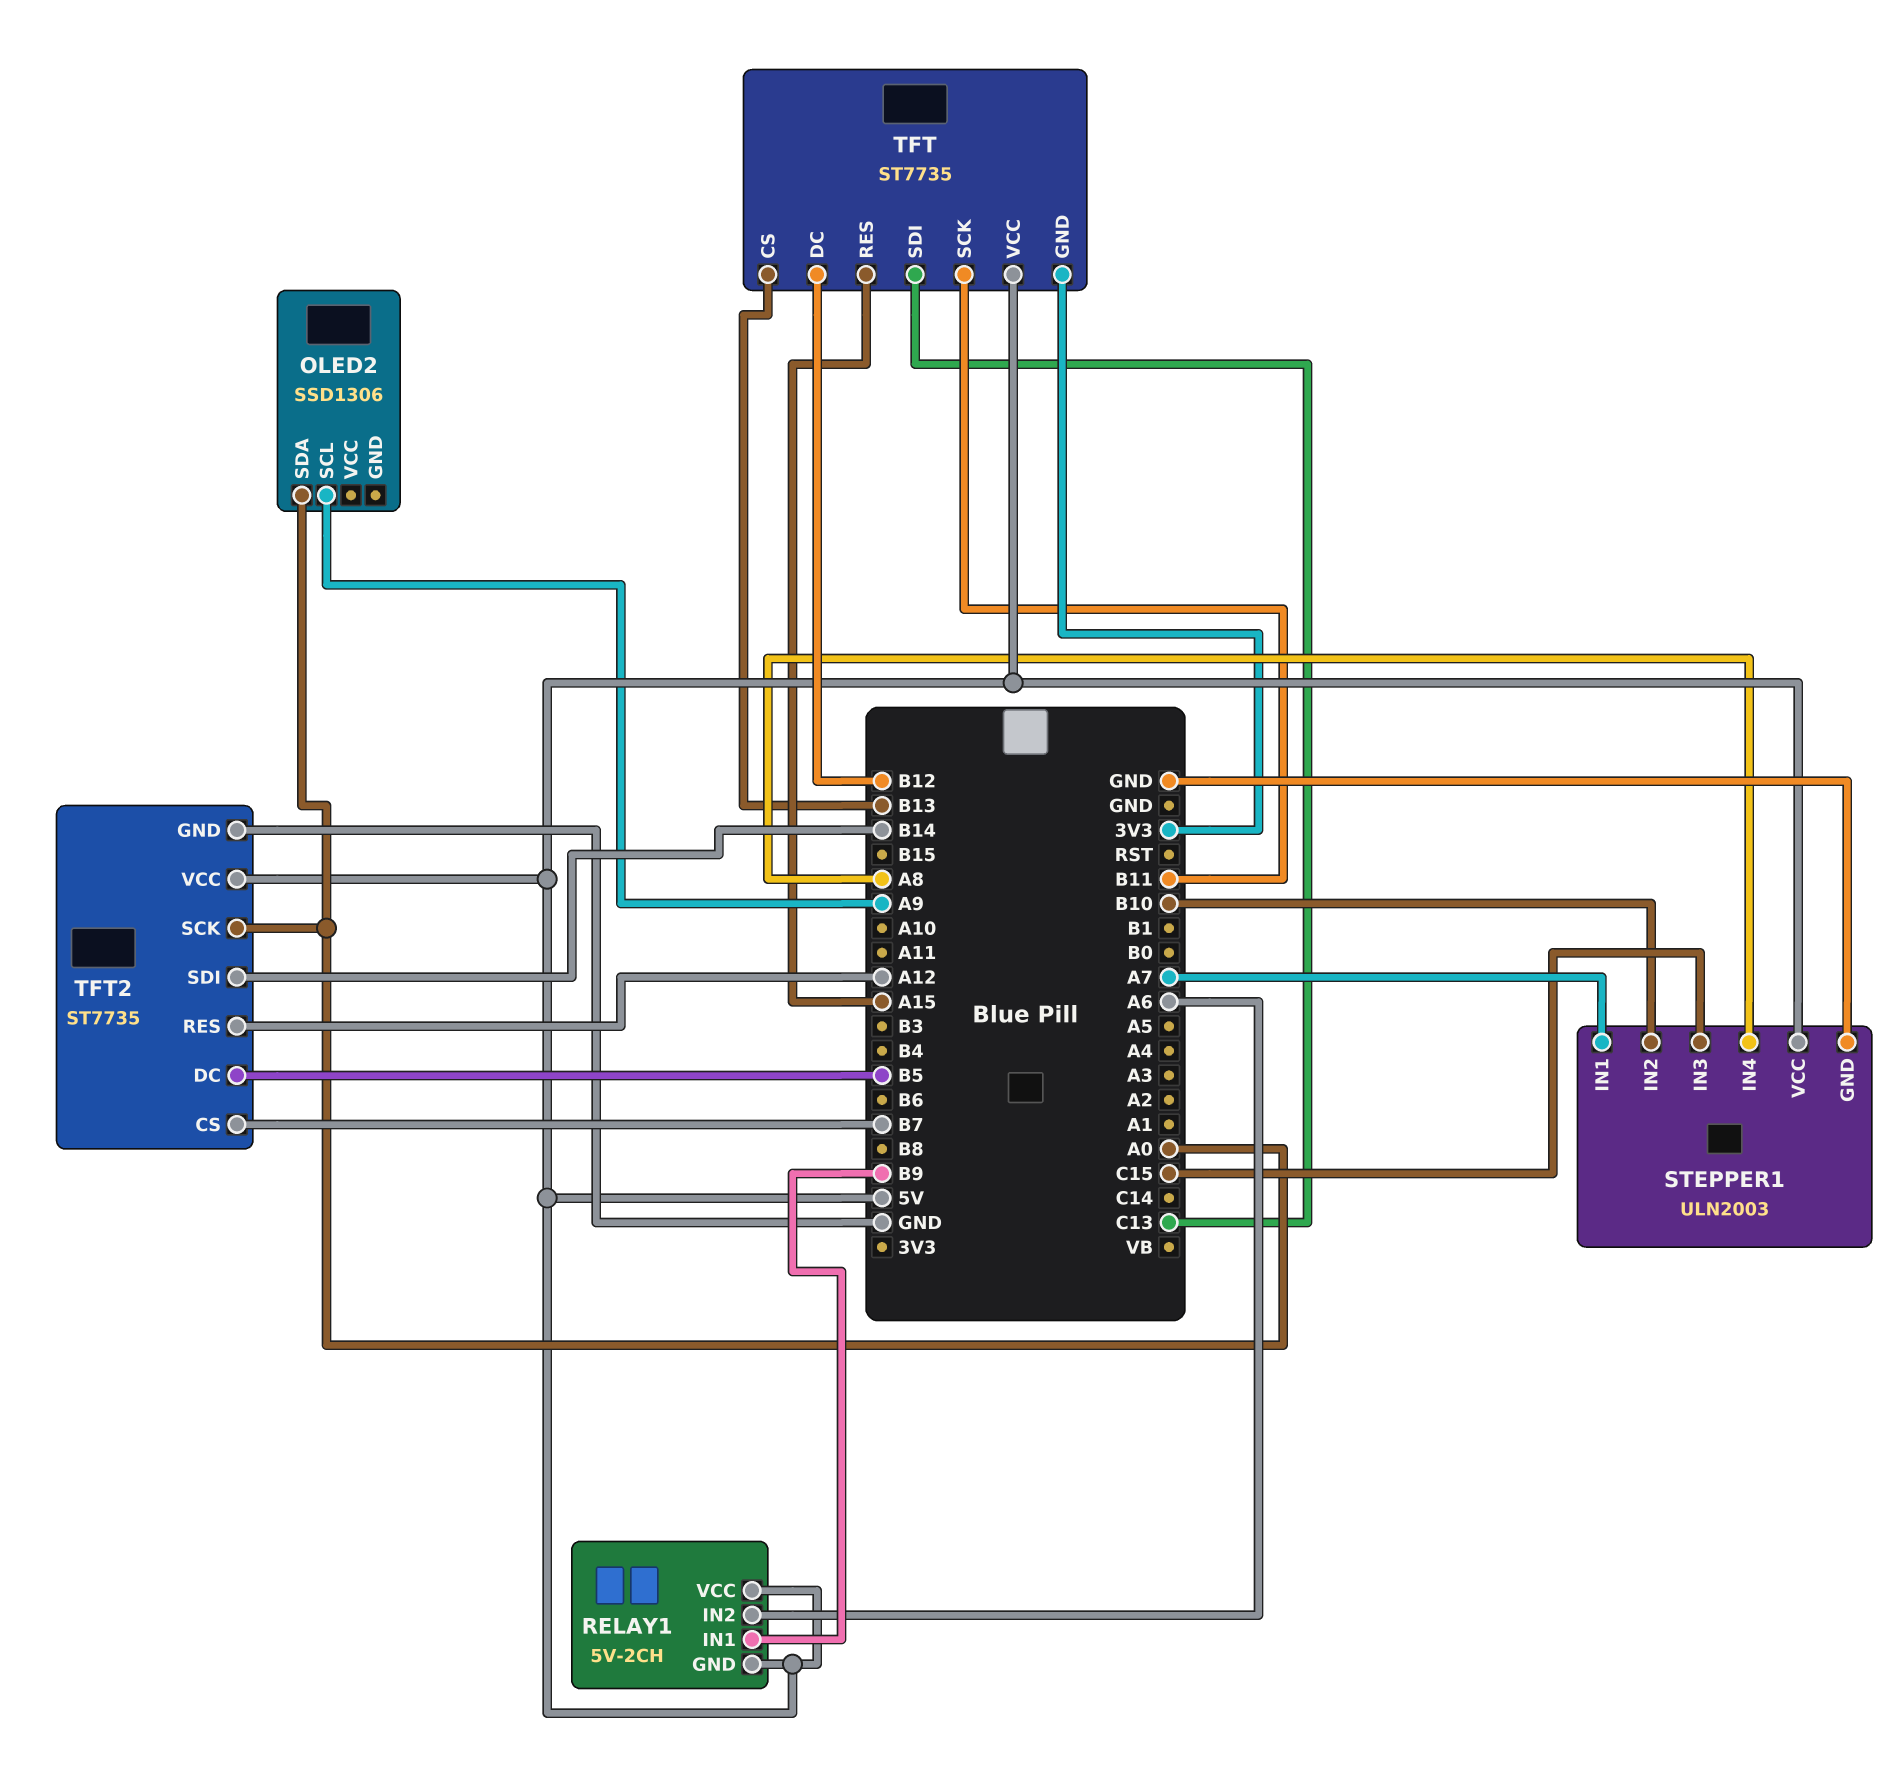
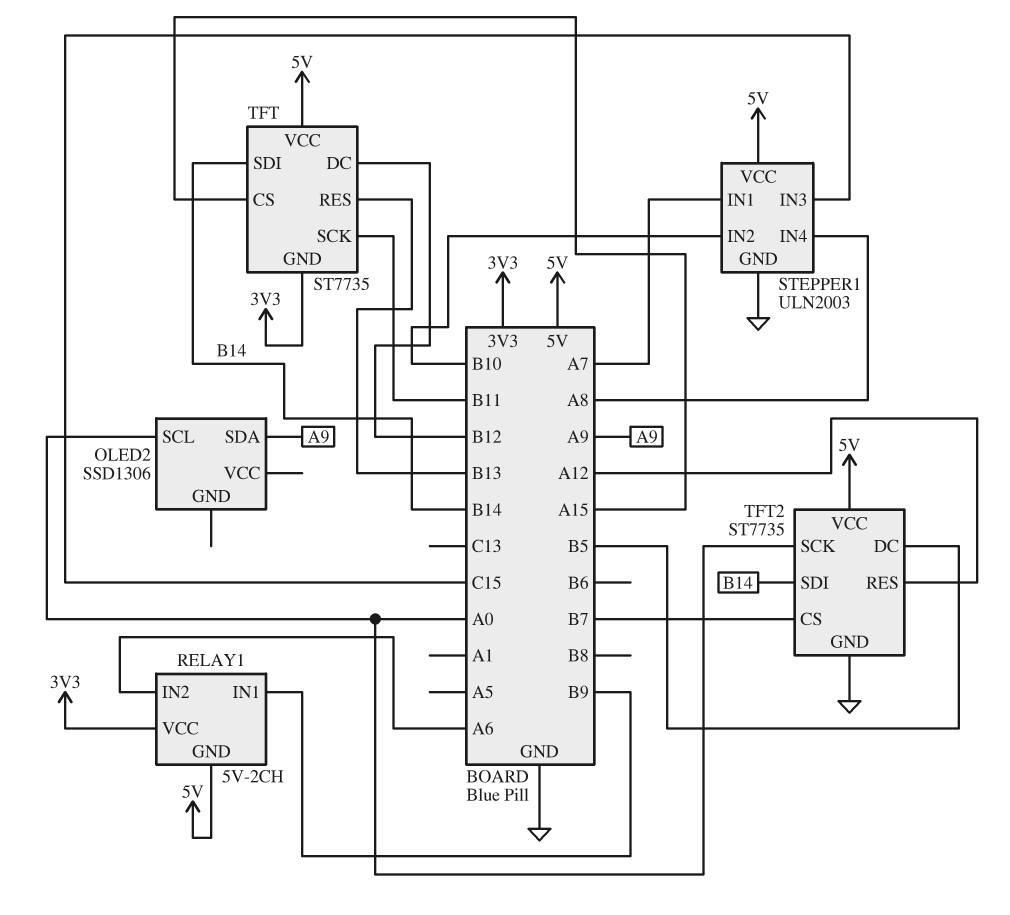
OLED2 pin SCL: A9 -> A0
OLED2 pin SDA: A0 -> A9
RELAY1 pin VCC: 5V -> 3V3
TFT pin CS: B13 -> A15
TFT pin RES: A15 -> B13
TFT pin SDI: C13 -> B14

